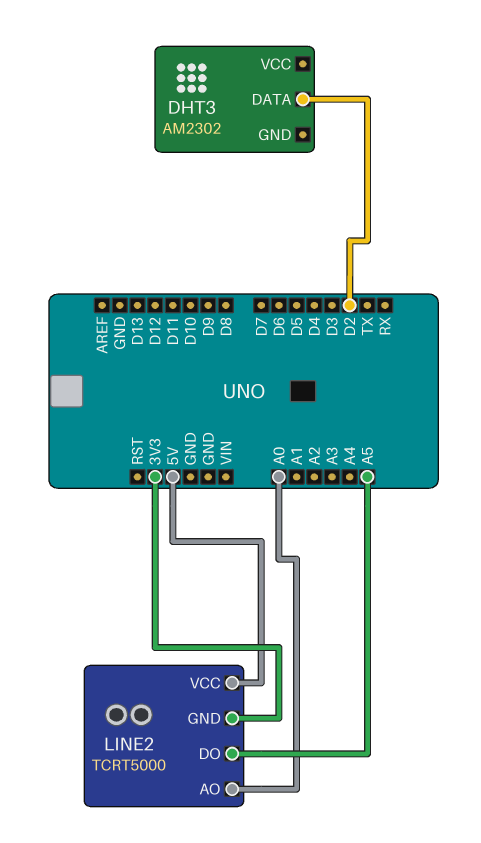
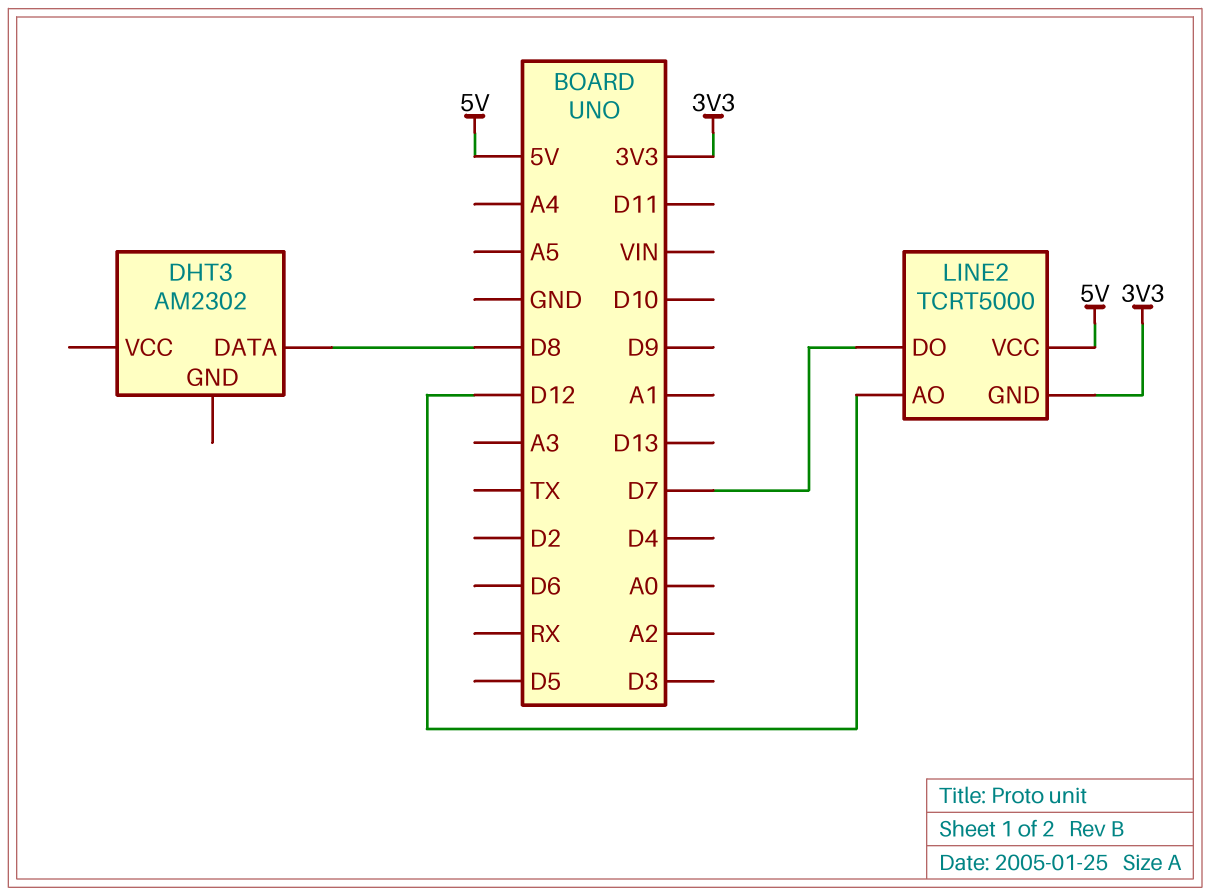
DHT3 pin DATA: D2 -> D8
LINE2 pin AO: A0 -> D12
LINE2 pin DO: A5 -> D7

